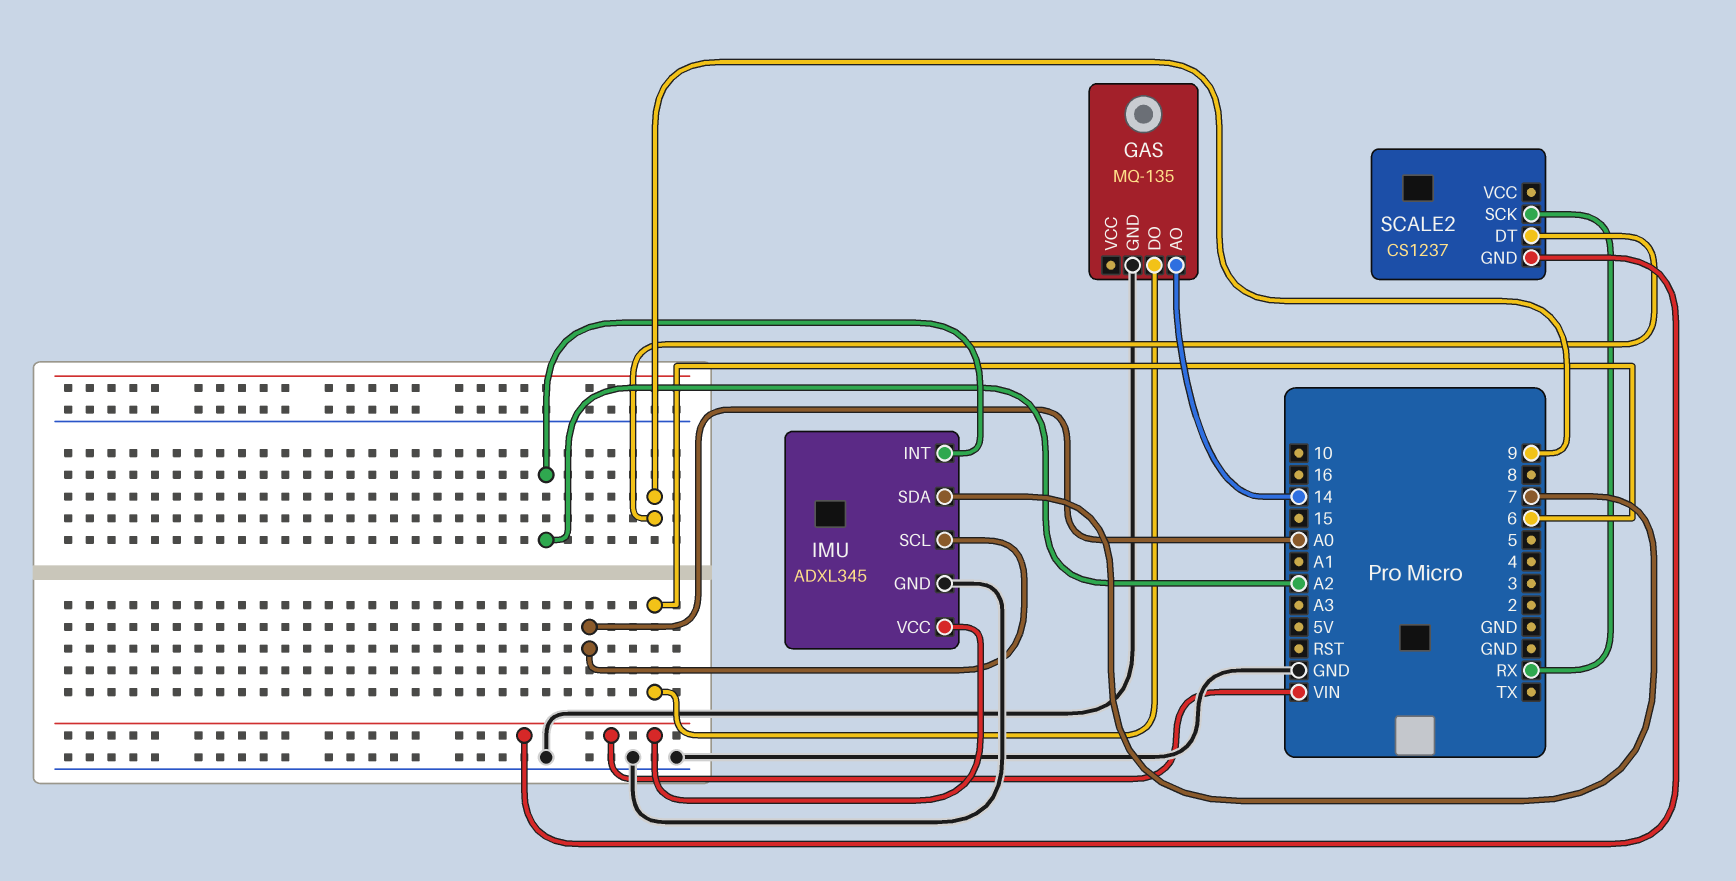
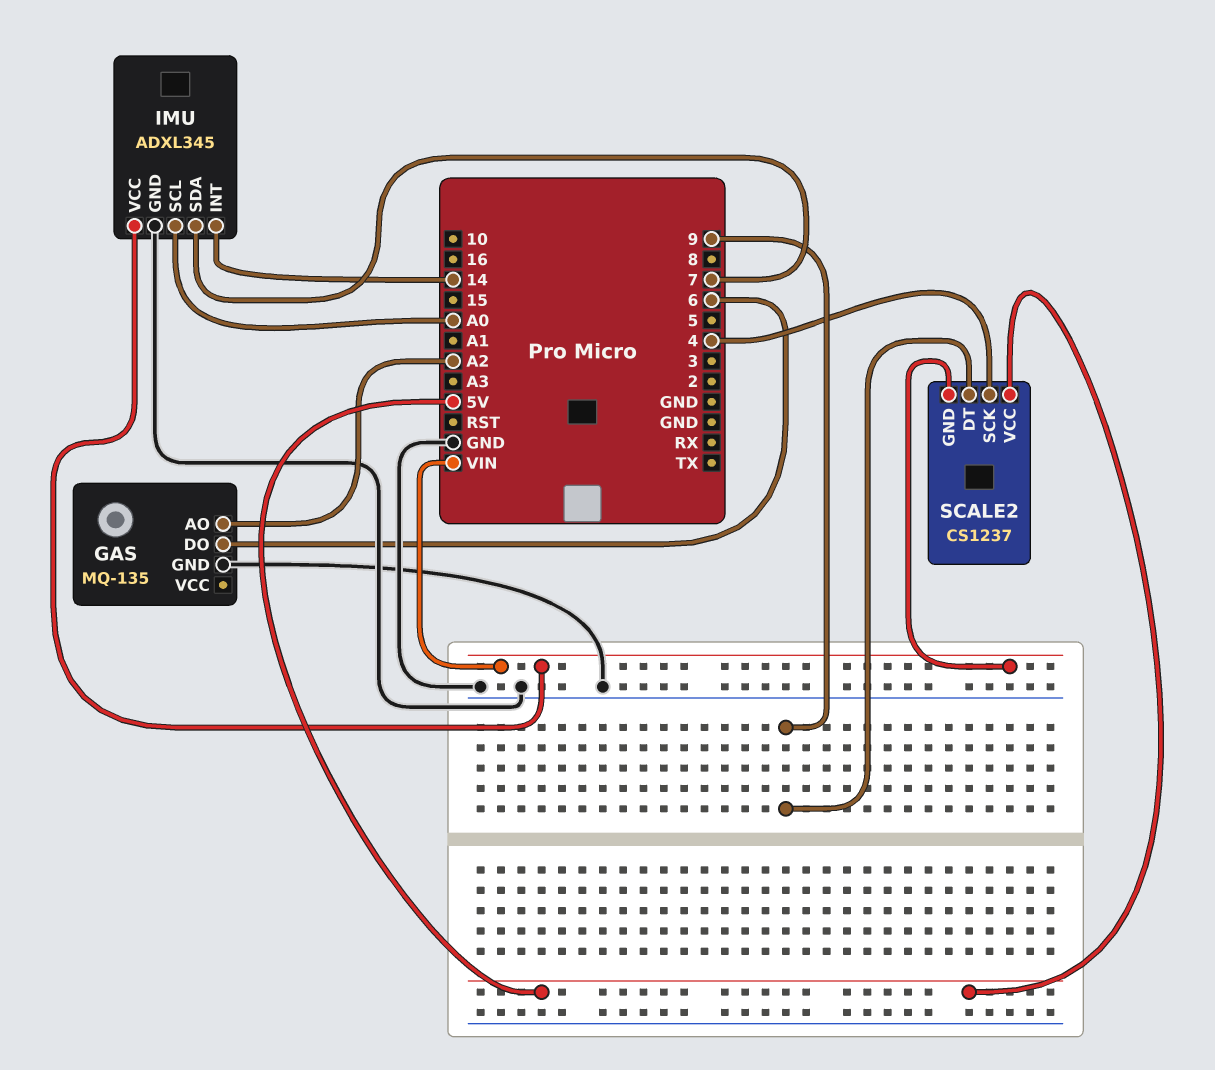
GAS pin AO: 14 -> A2
IMU pin INT: A2 -> 14
SCALE2 pin SCK: RX -> 4
SCALE2 pin VCC: none -> 5V

